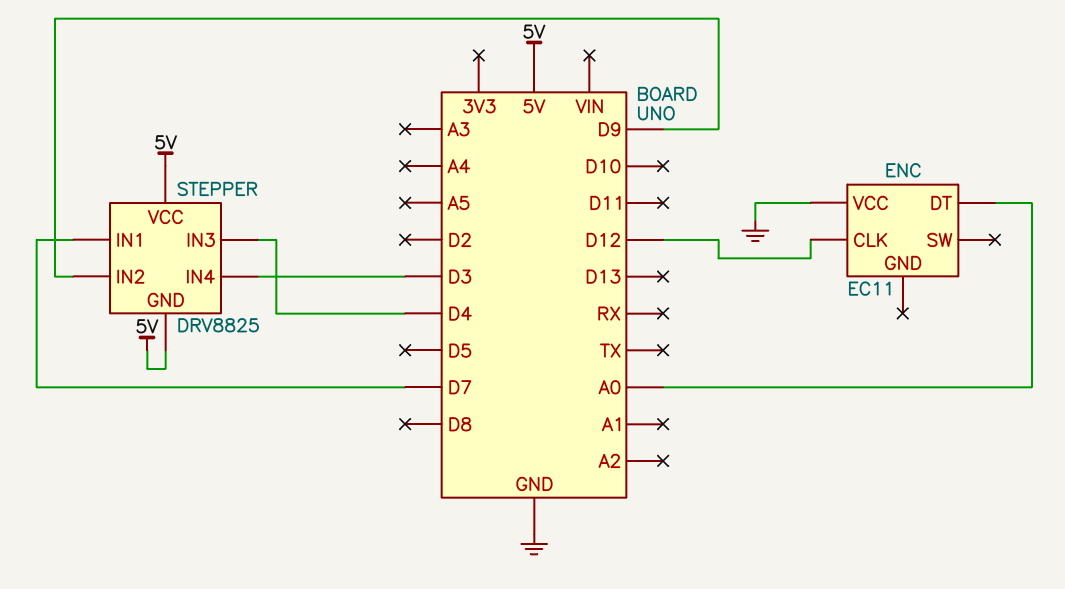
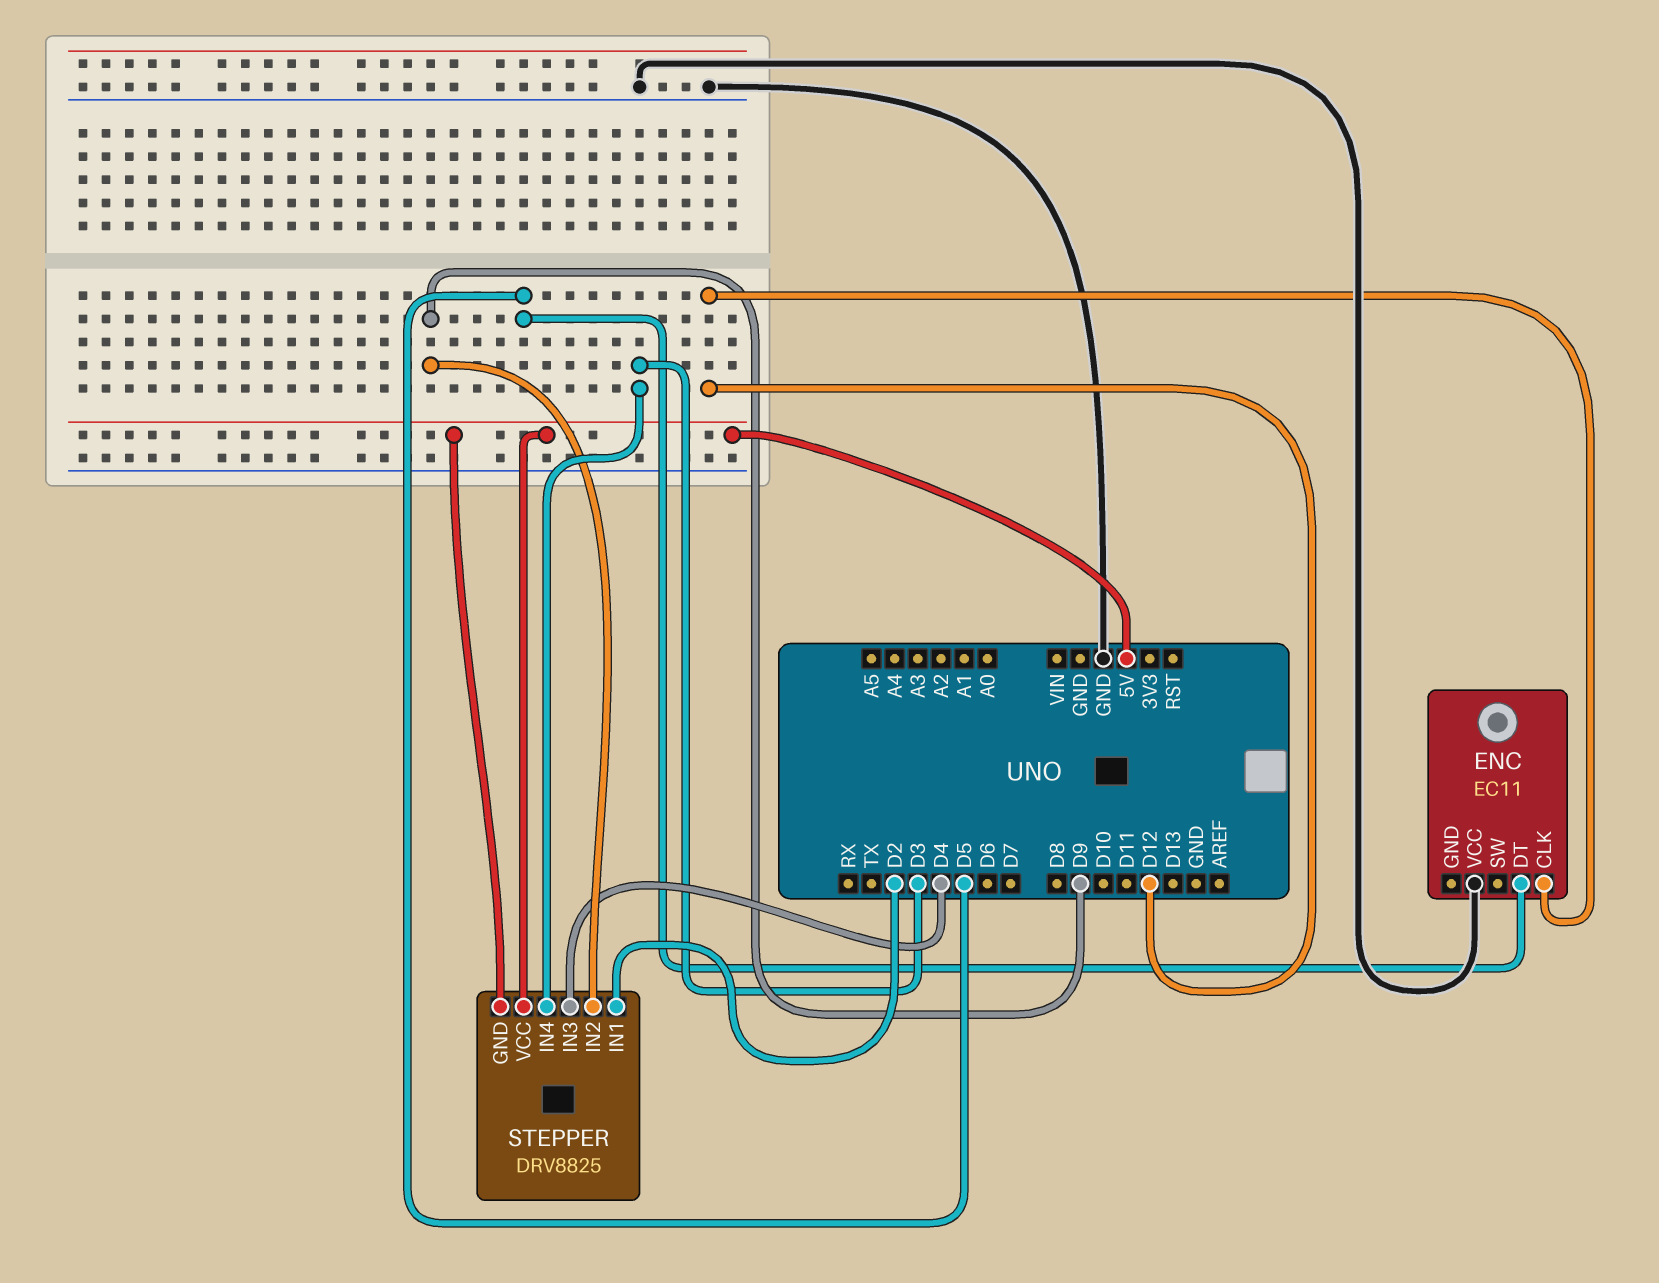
ENC pin DT: A0 -> D5
STEPPER pin IN1: D7 -> D2

